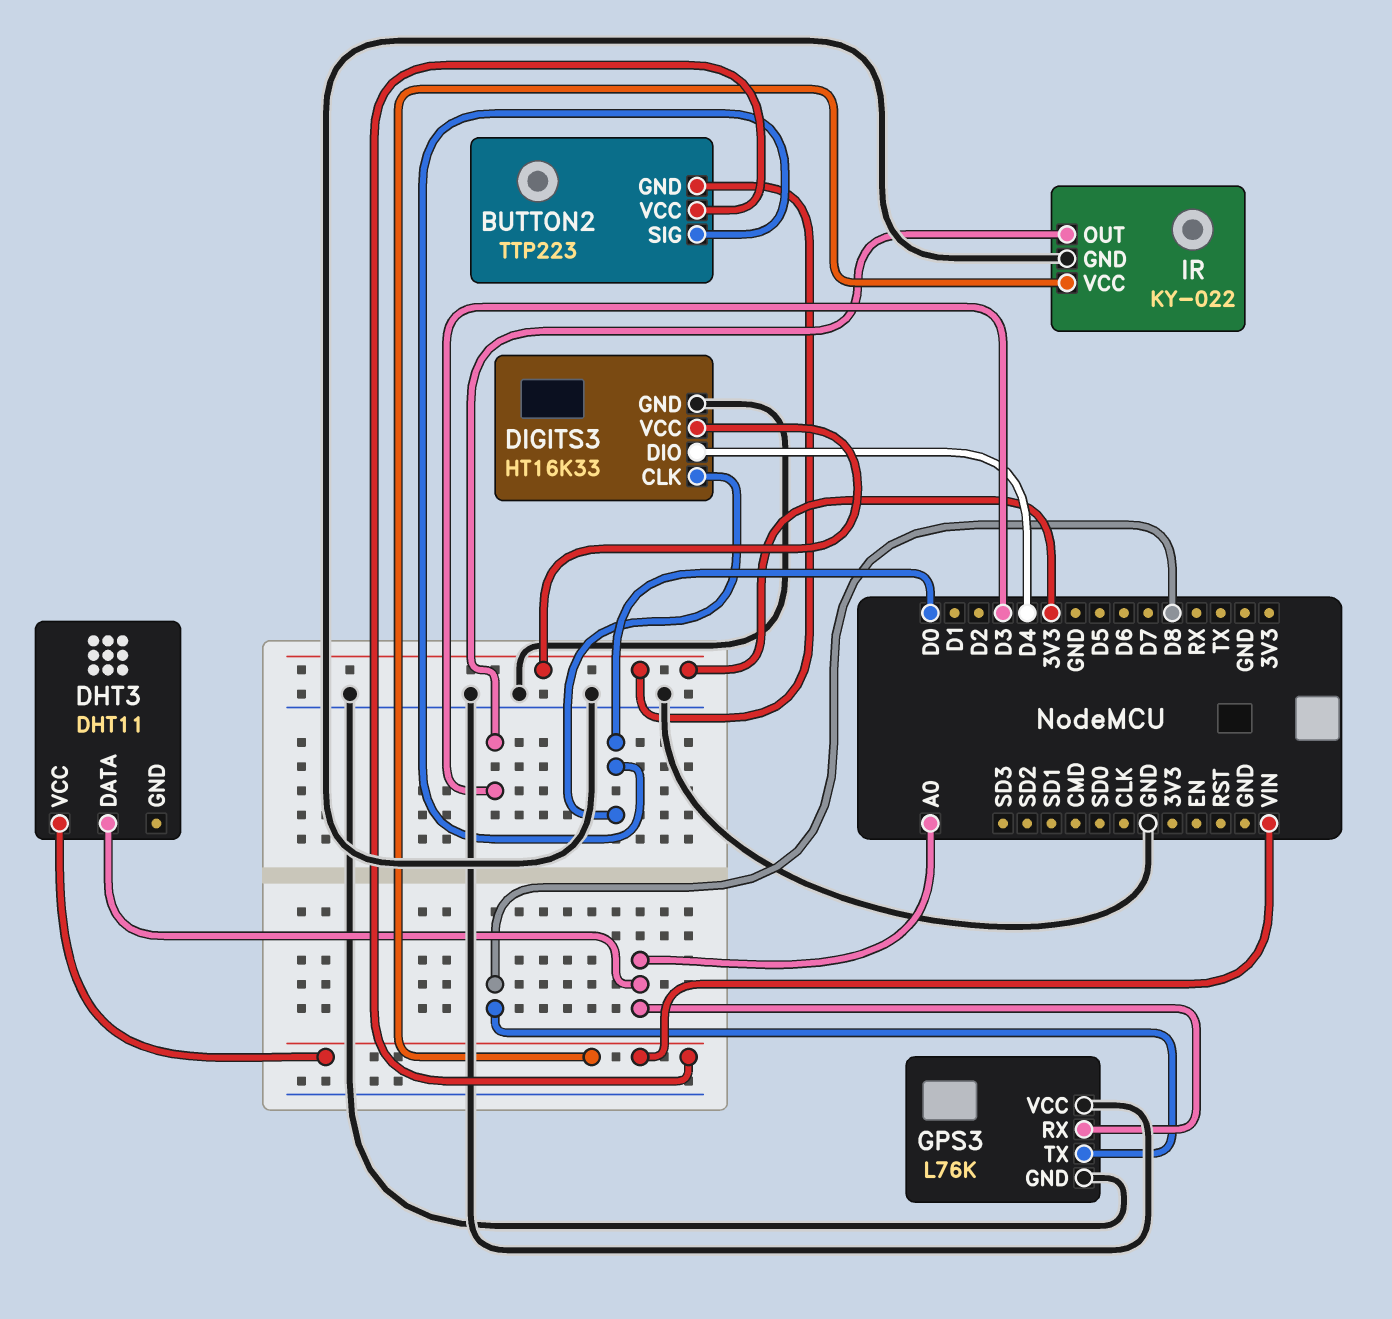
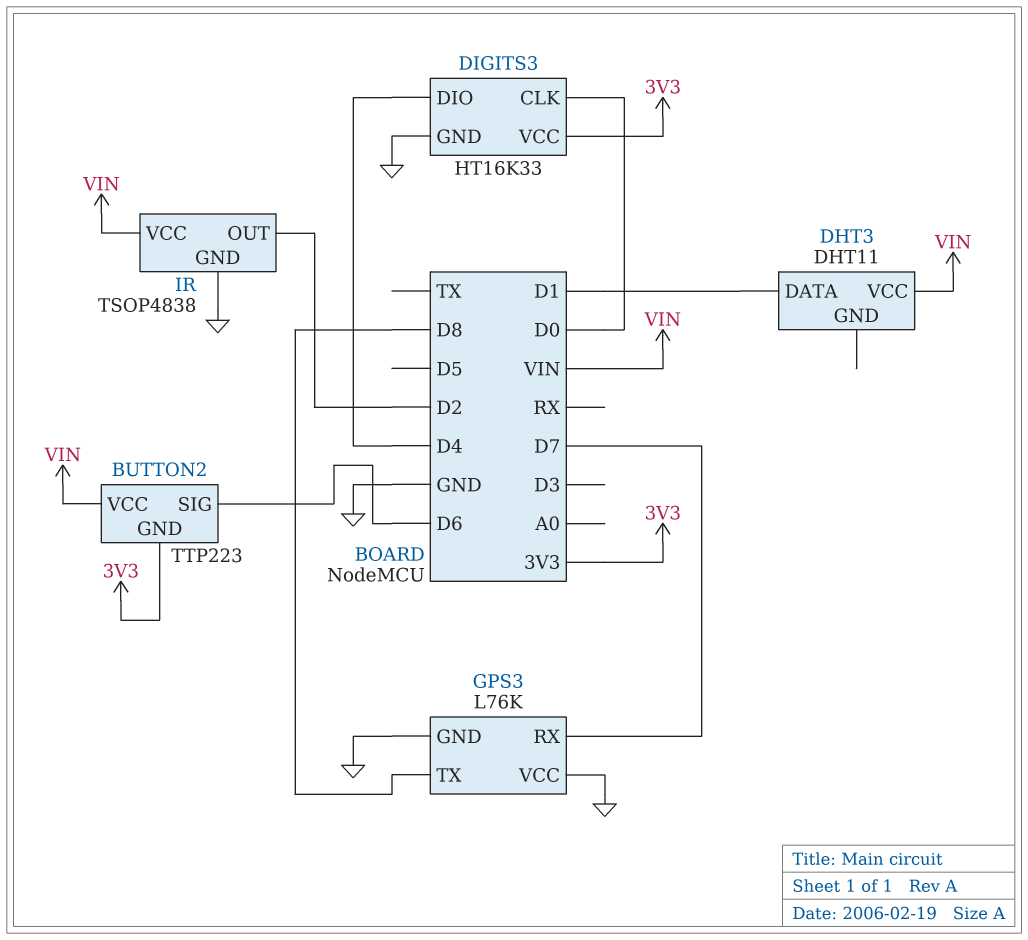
BUTTON2 pin SIG: D0 -> D6
DHT3 pin DATA: A0 -> D1
GPS3 pin RX: A0 -> D7
IR: KY-022 -> TSOP4838
IR pin OUT: D3 -> D2

